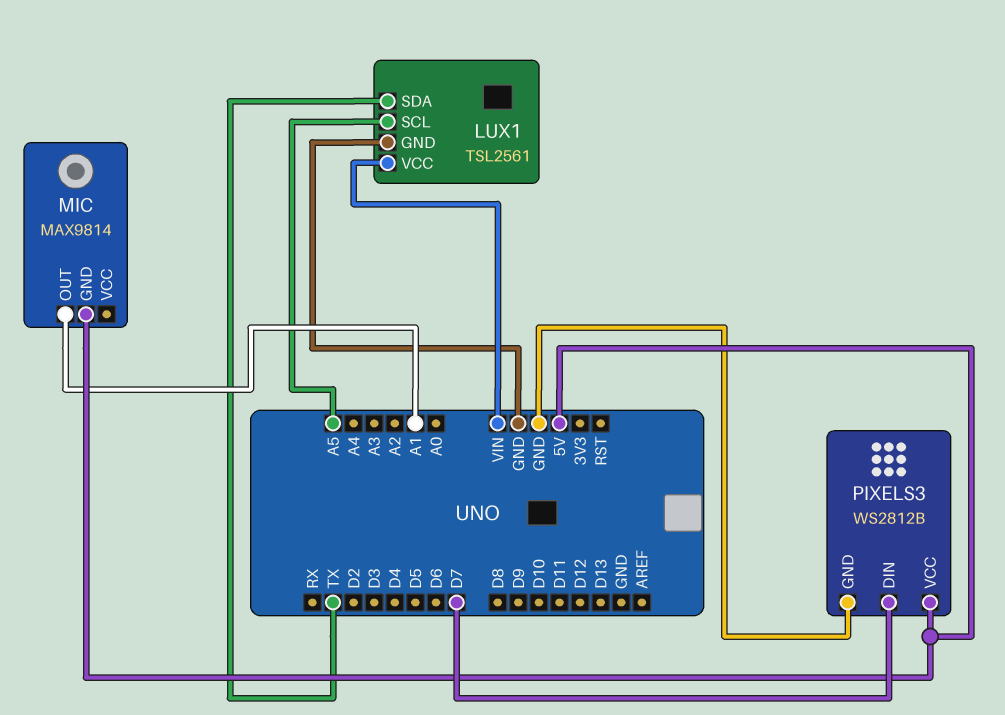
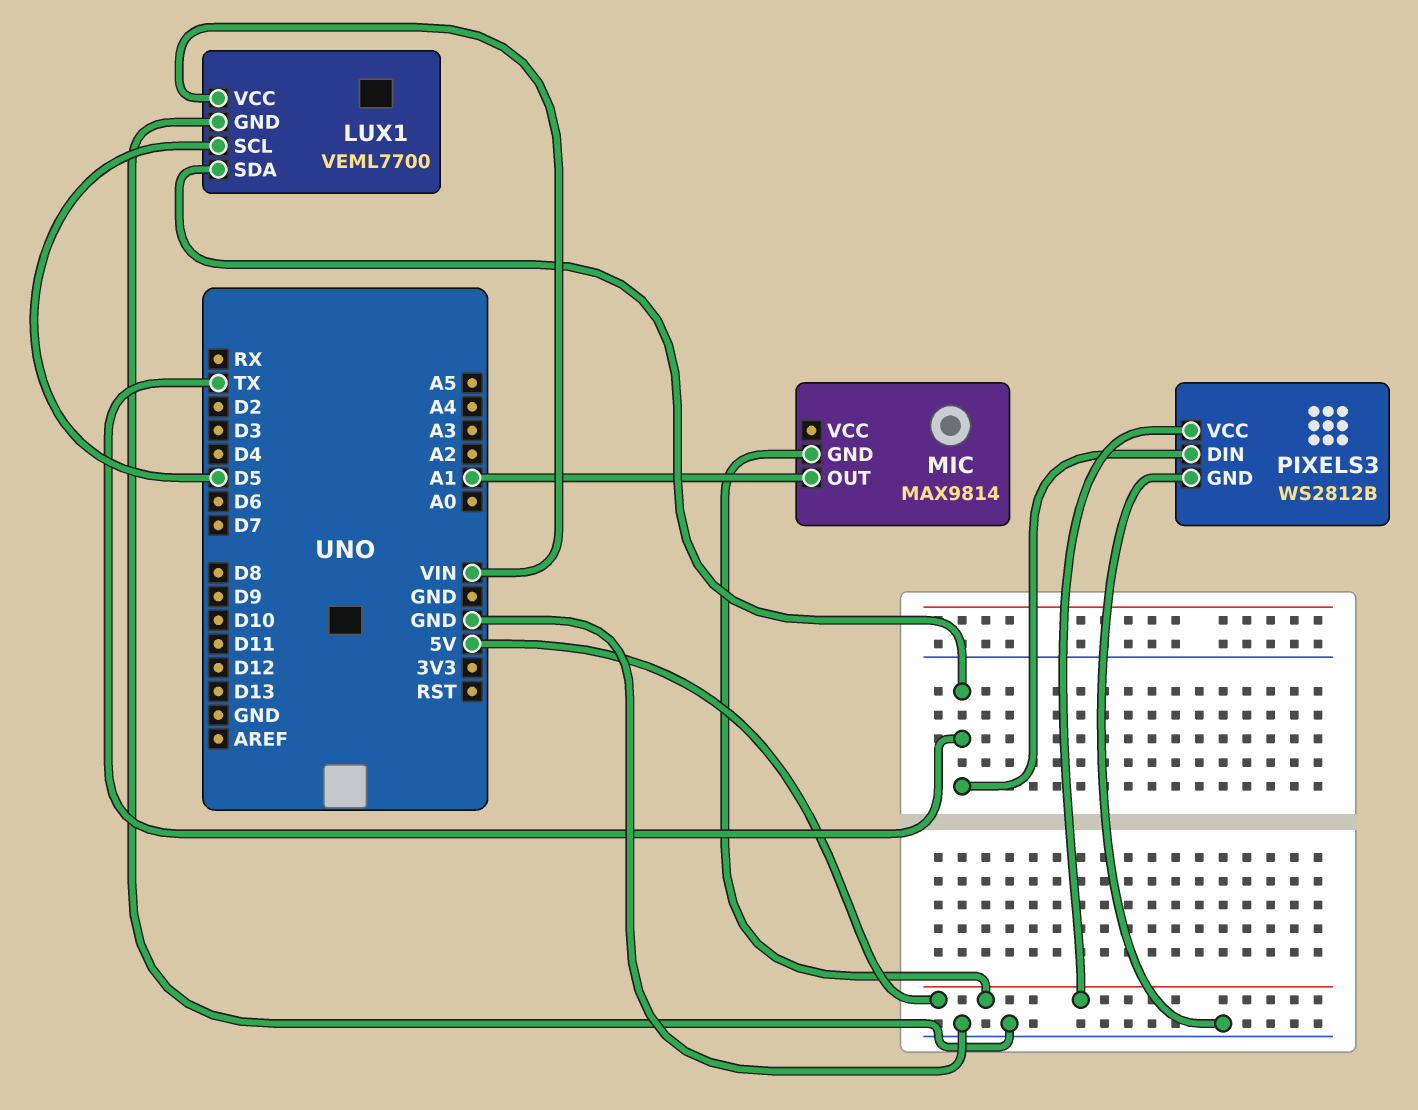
LUX1: TSL2561 -> VEML7700
LUX1 pin SCL: A5 -> D5
PIXELS3 pin DIN: D7 -> TX

